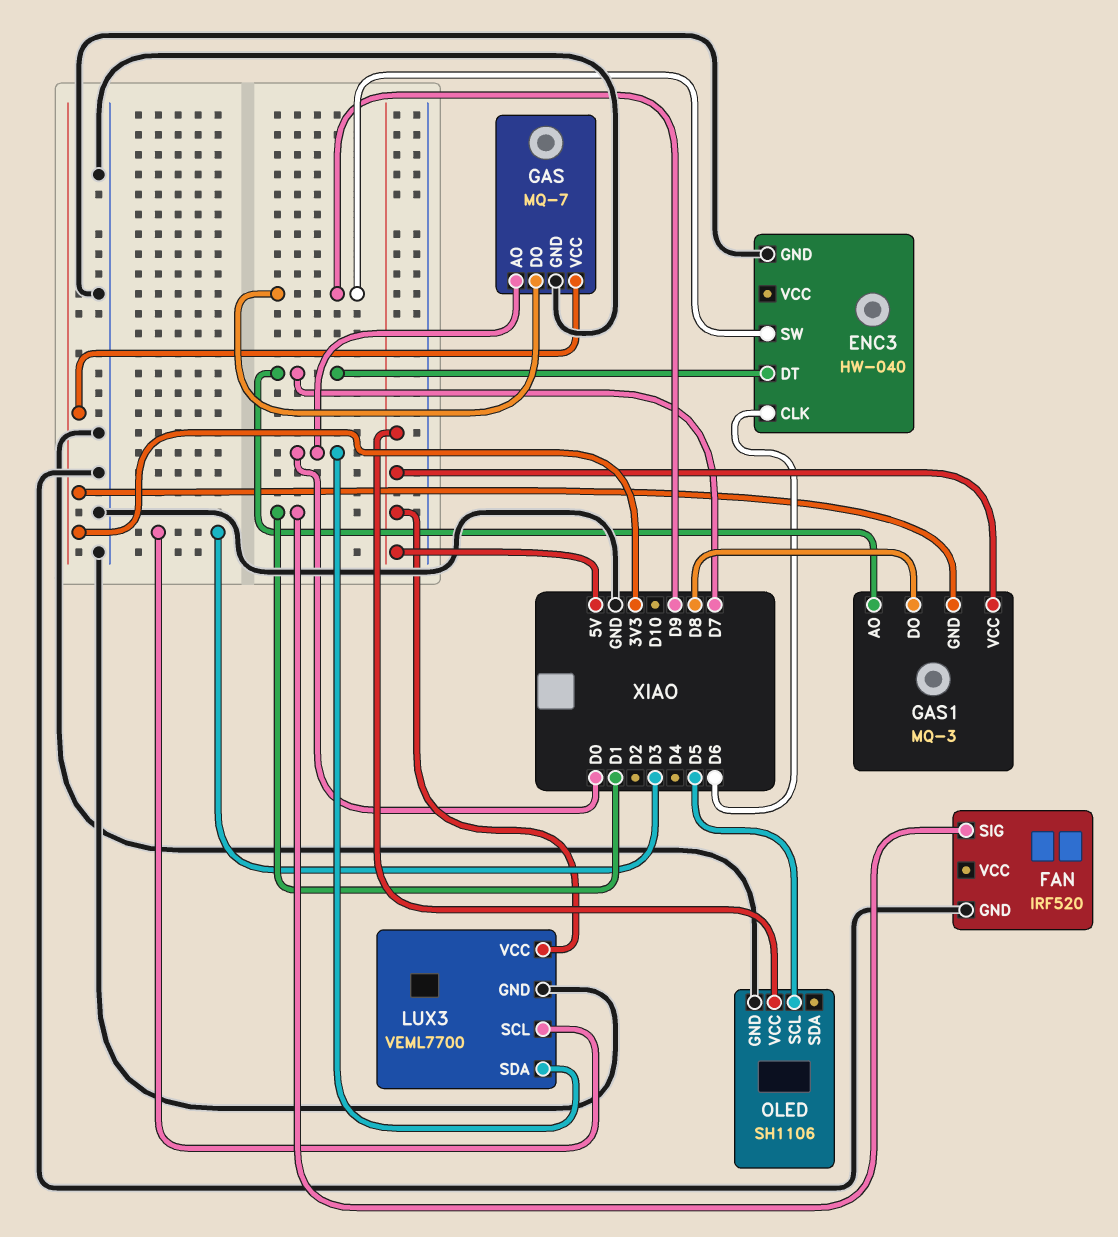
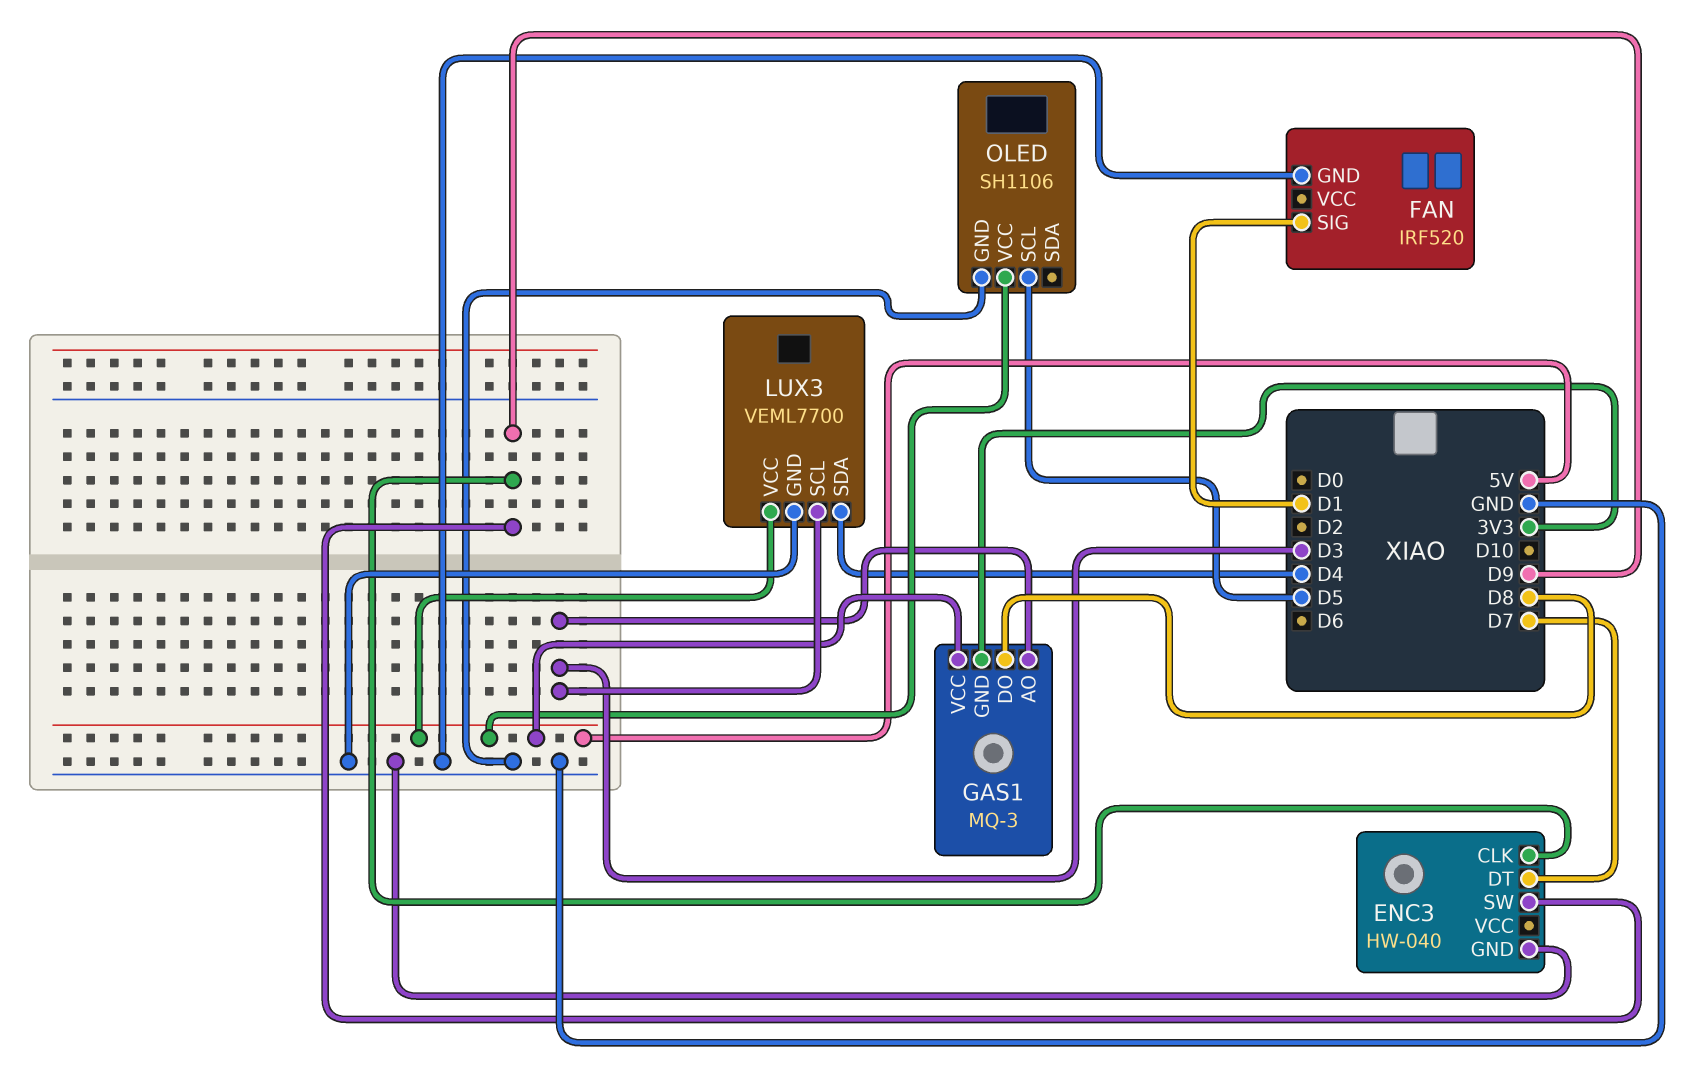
ENC3 pin CLK: D6 -> D9
GAS: MQ-7 -> none
GAS pin AO: D0 -> none
GAS pin DO: D9 -> none
GAS pin GND: GND -> none
GAS pin VCC: 3V3 -> none
GAS1 pin AO: D7 -> D3
LUX3 pin SDA: D0 -> D4

